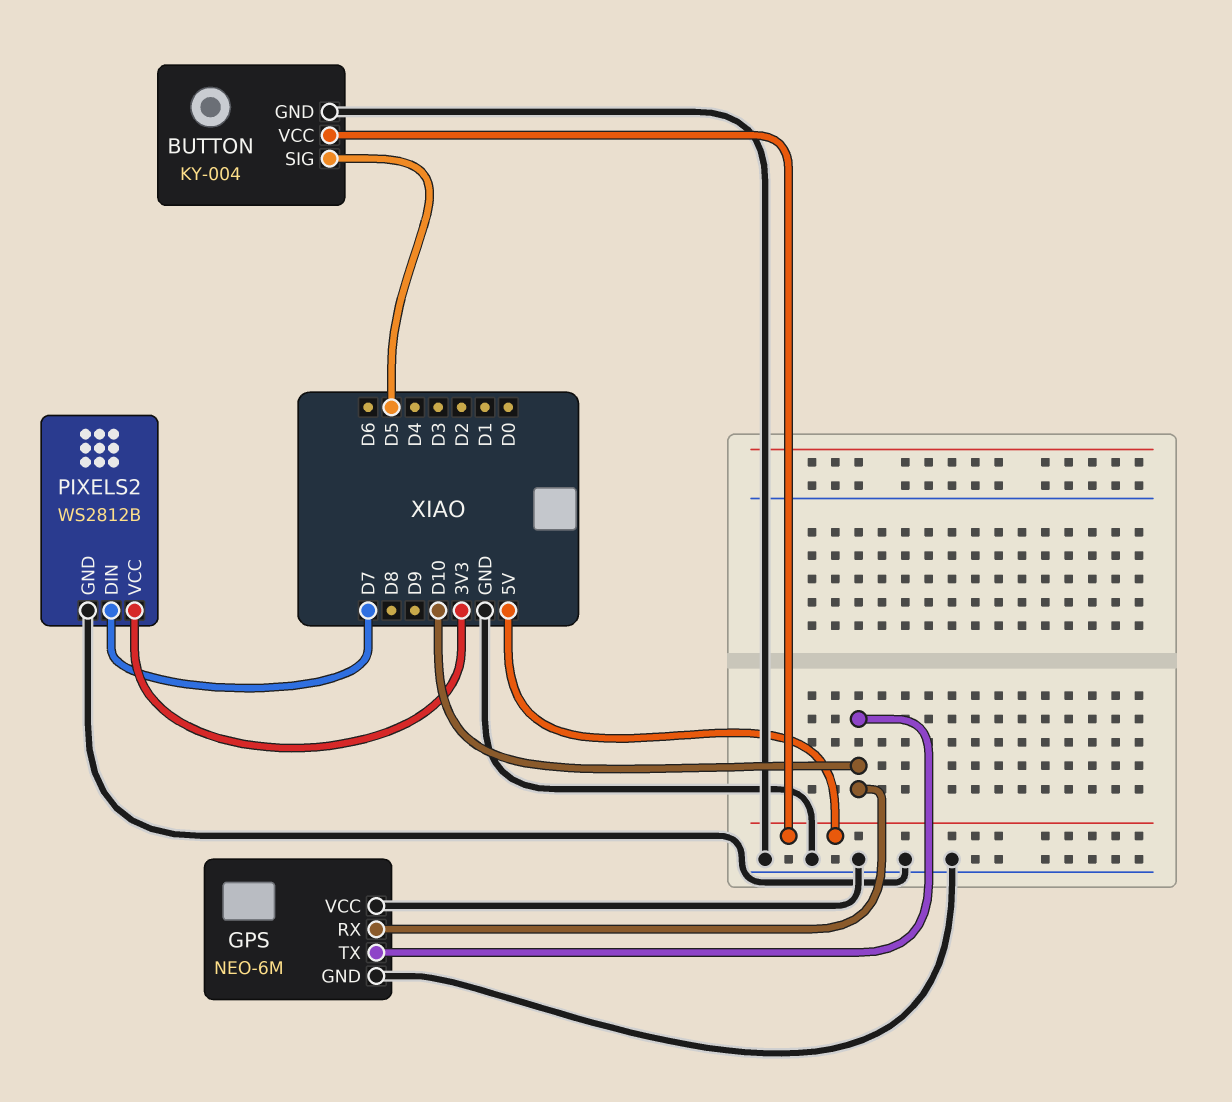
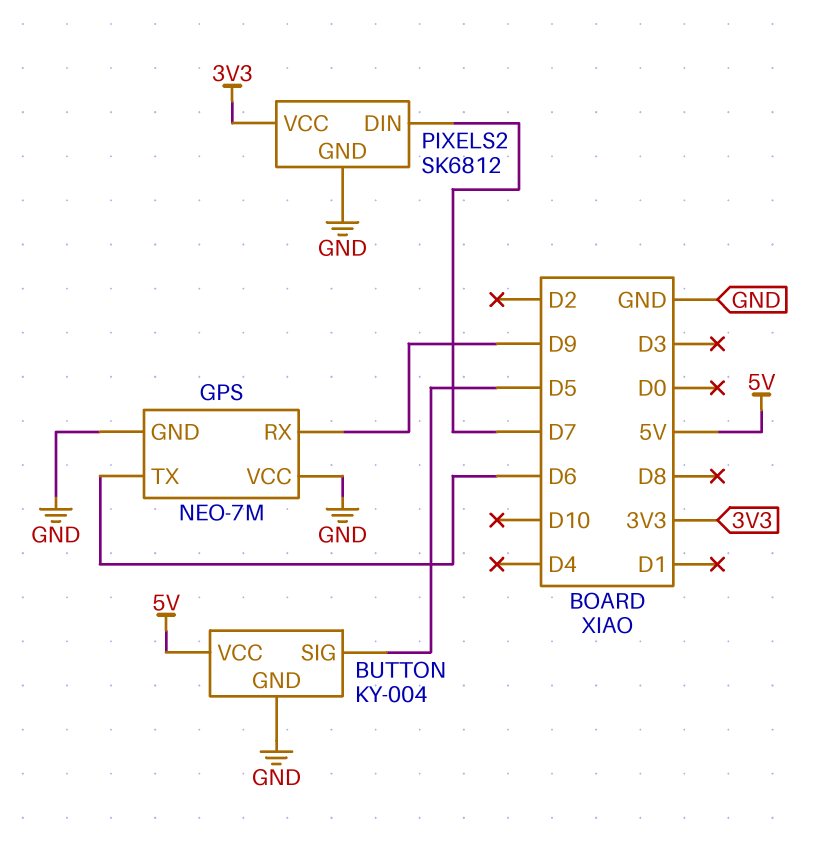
GPS: NEO-6M -> NEO-7M
GPS pin RX: D10 -> D9
GPS pin TX: D10 -> D6
PIXELS2: WS2812B -> SK6812

